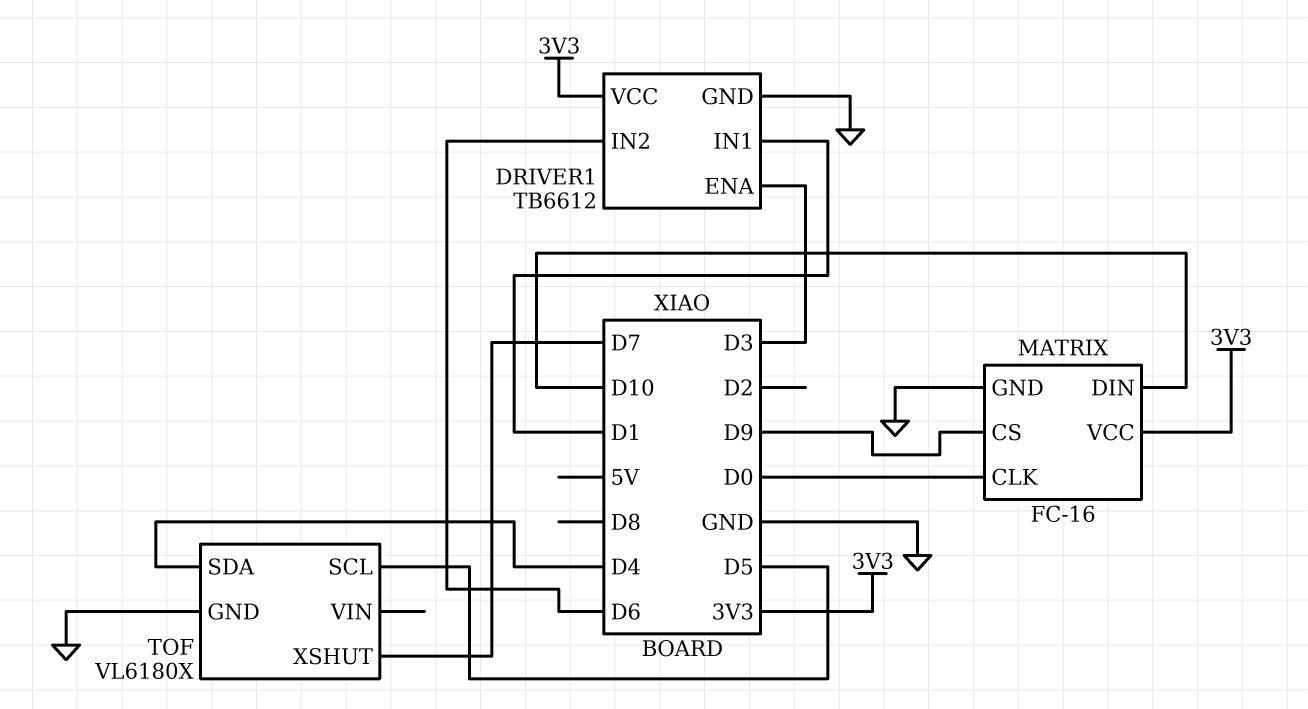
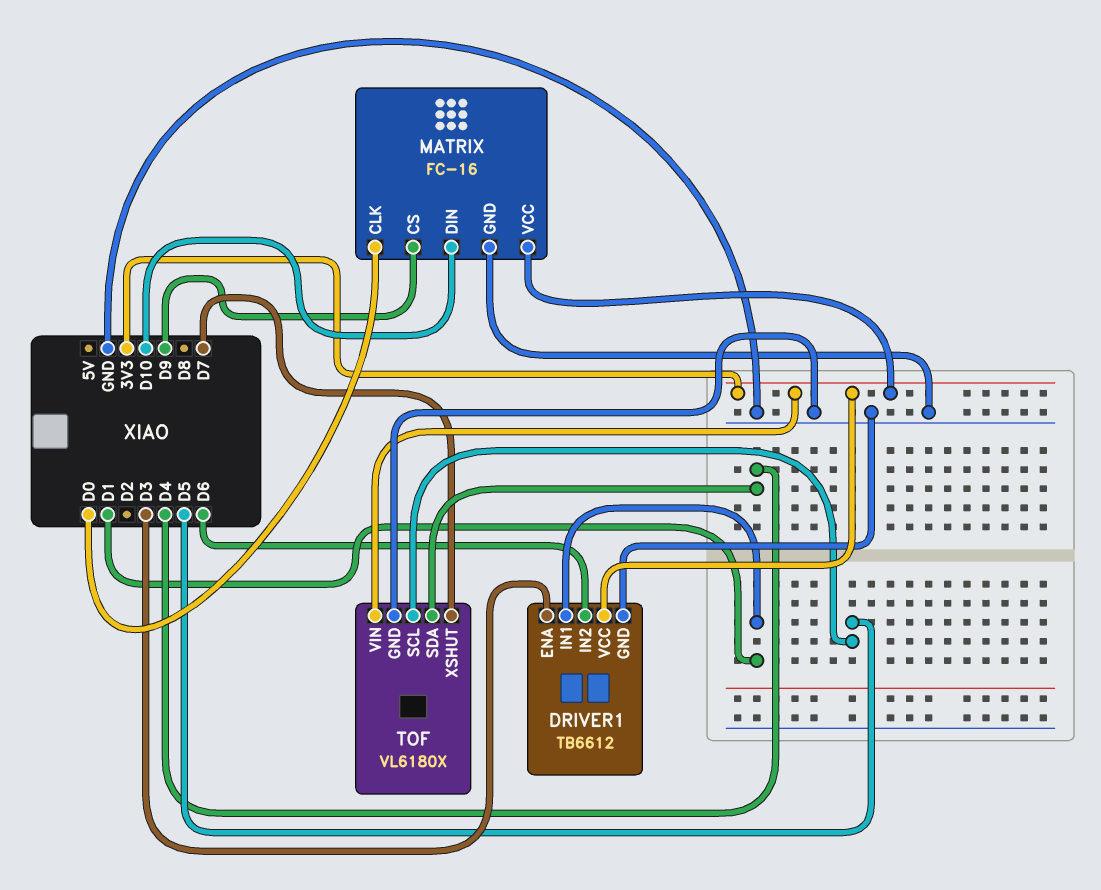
TOF pin VIN: none -> 3V3

